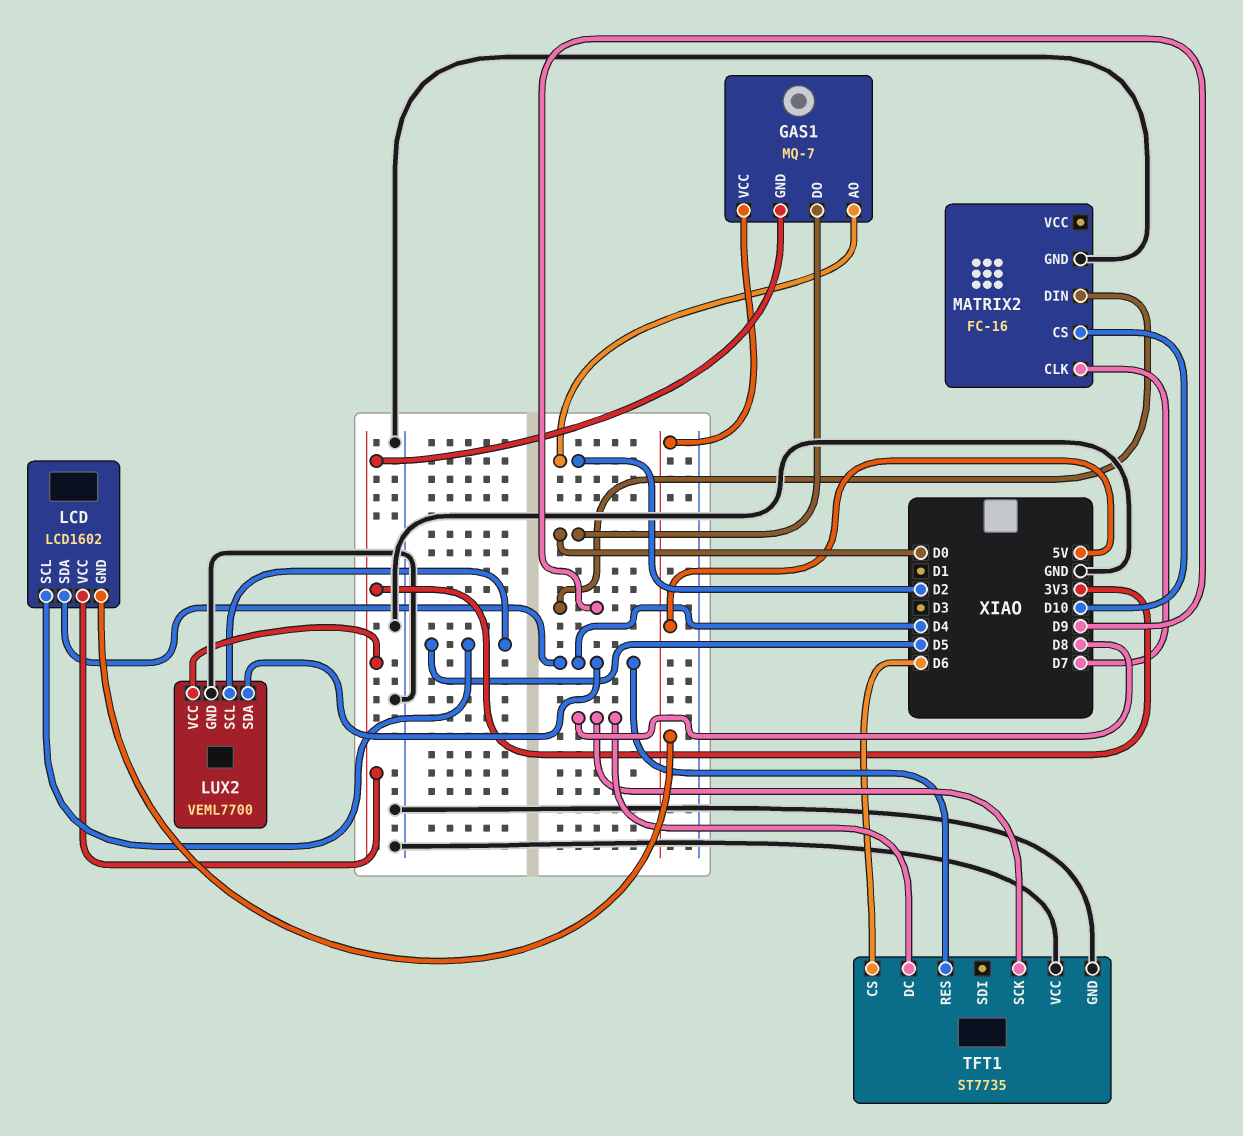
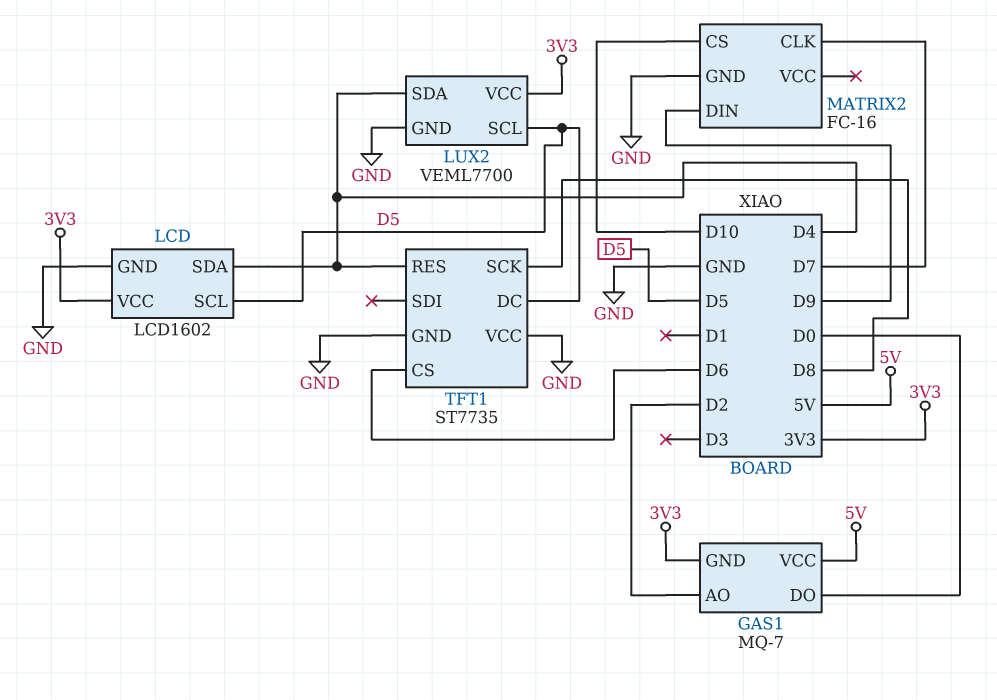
LCD pin GND: 5V -> GND
TFT1 pin DC: D8 -> D5

